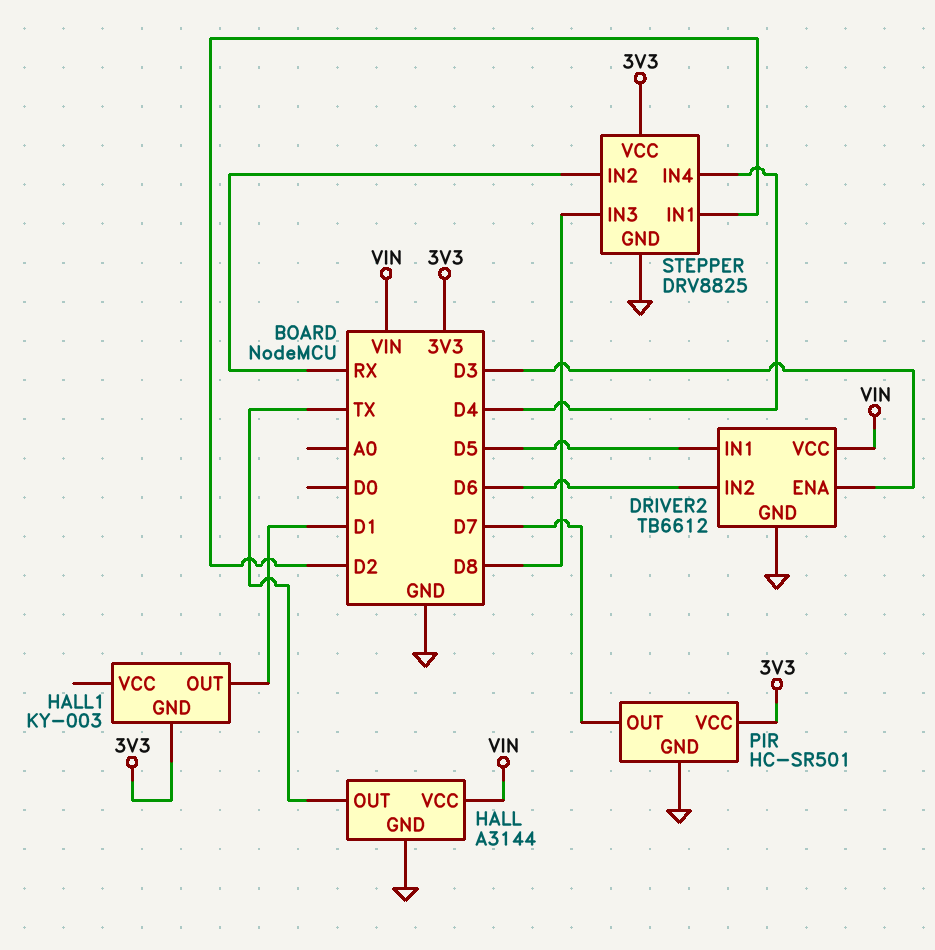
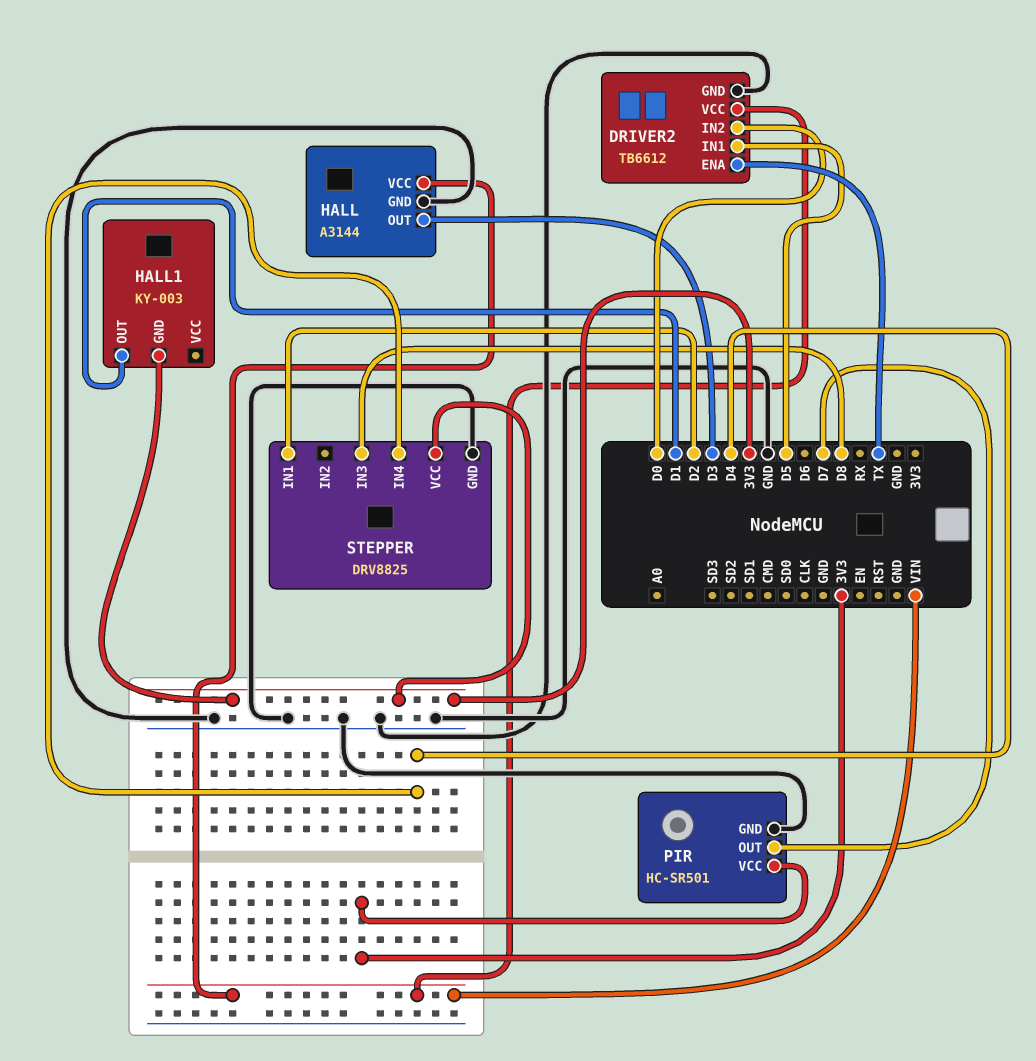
DRIVER2 pin ENA: D3 -> TX
DRIVER2 pin IN2: D6 -> D0
HALL pin OUT: TX -> D3
STEPPER pin IN2: RX -> none

